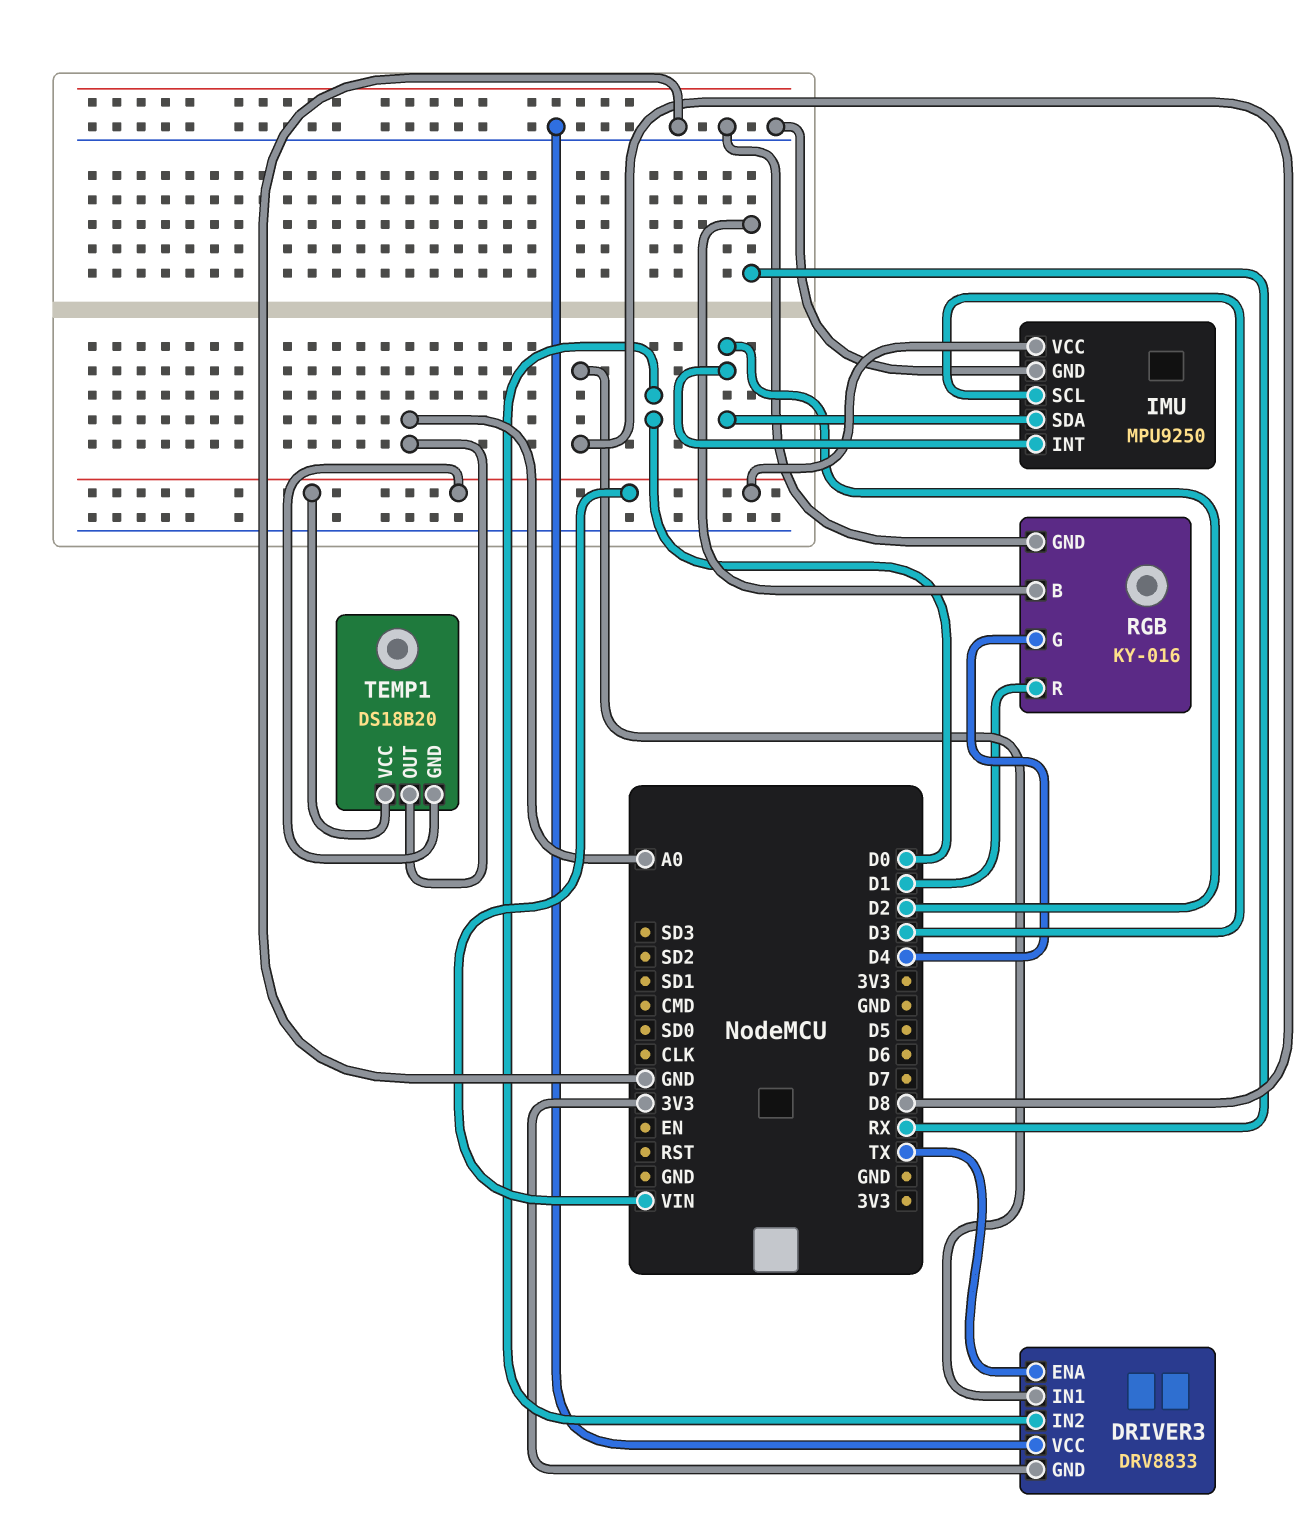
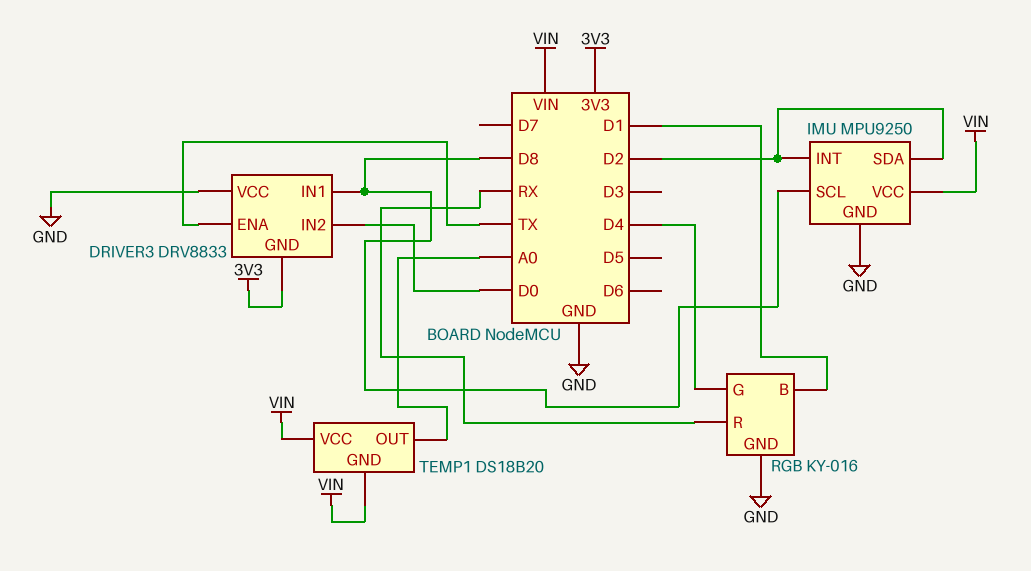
IMU pin SCL: D3 -> D8
RGB pin B: RX -> D1
RGB pin R: D1 -> RX

